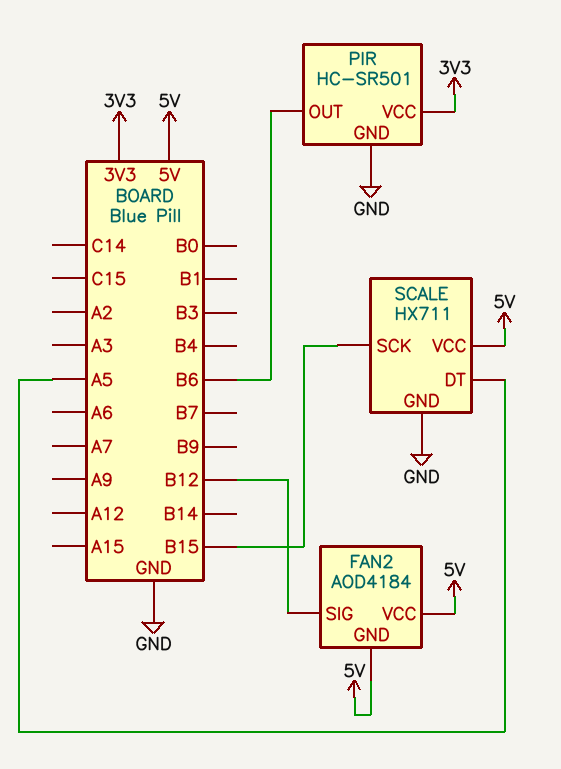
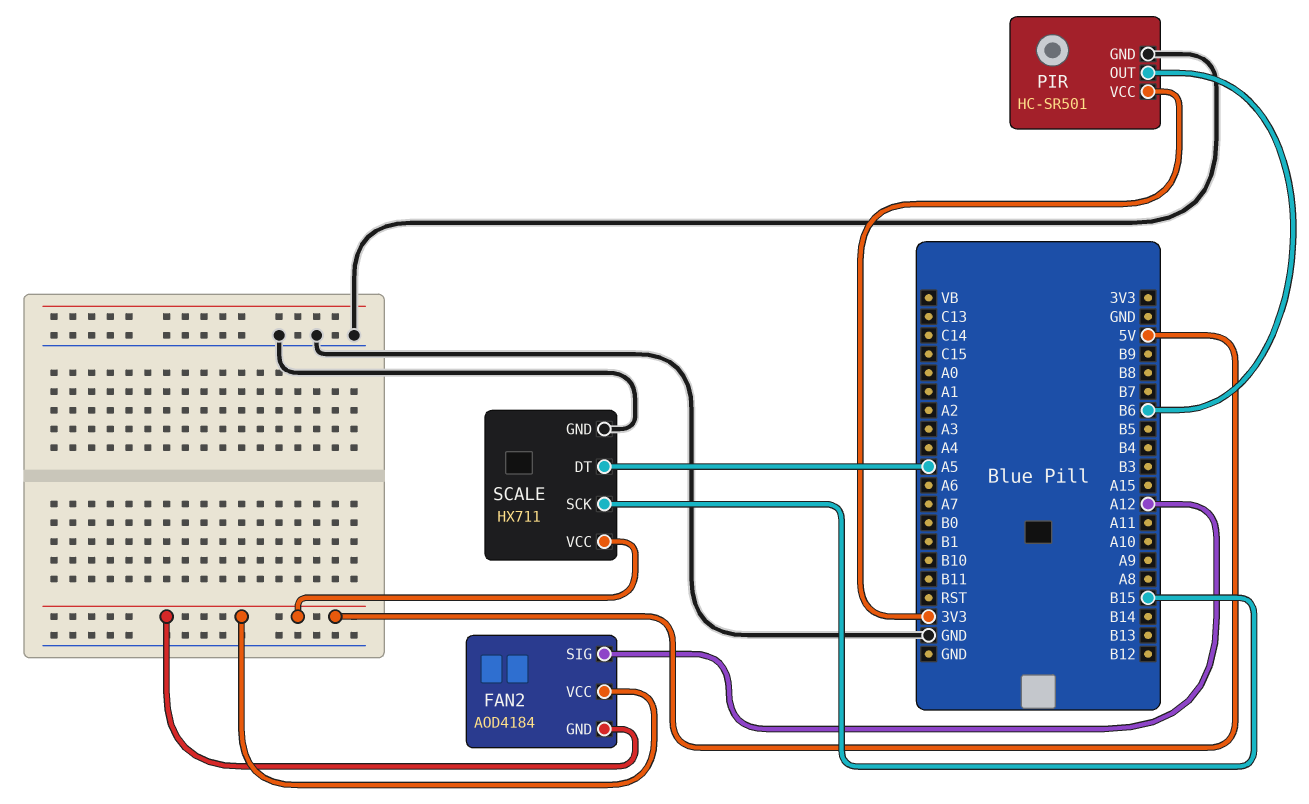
FAN2 pin SIG: B12 -> A12

